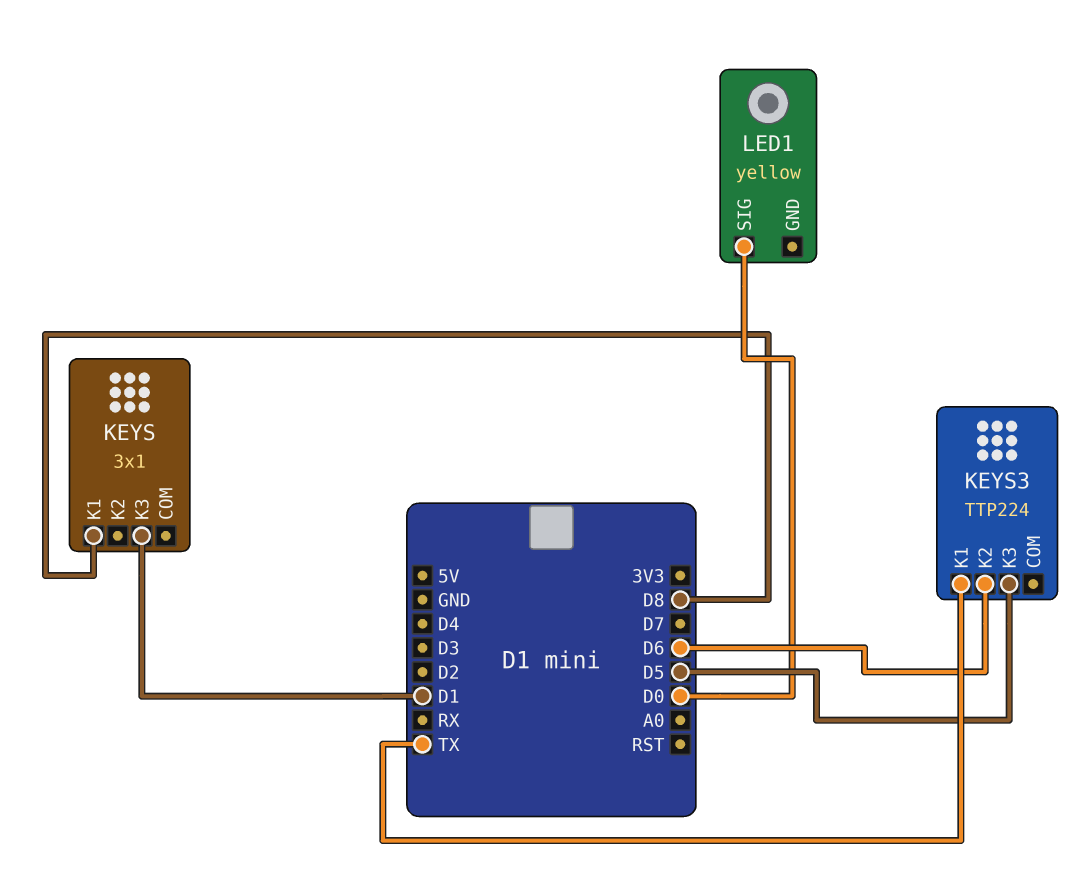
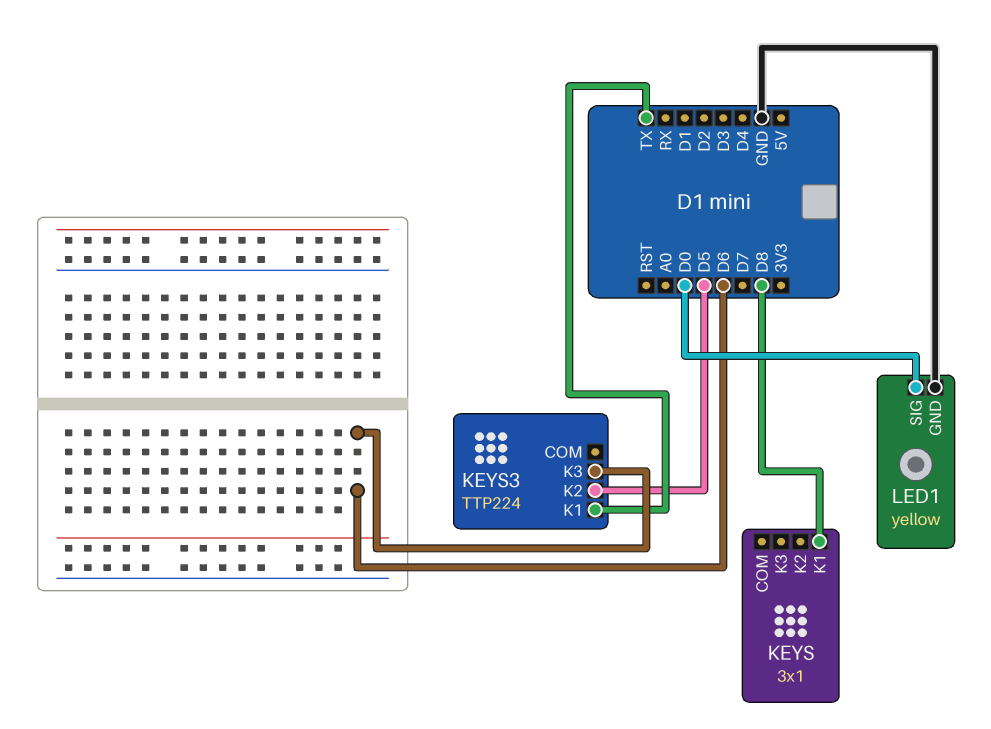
KEYS pin K3: D1 -> none
KEYS3 pin K2: D6 -> D5
KEYS3 pin K3: D5 -> D6
LED1 pin GND: none -> GND

